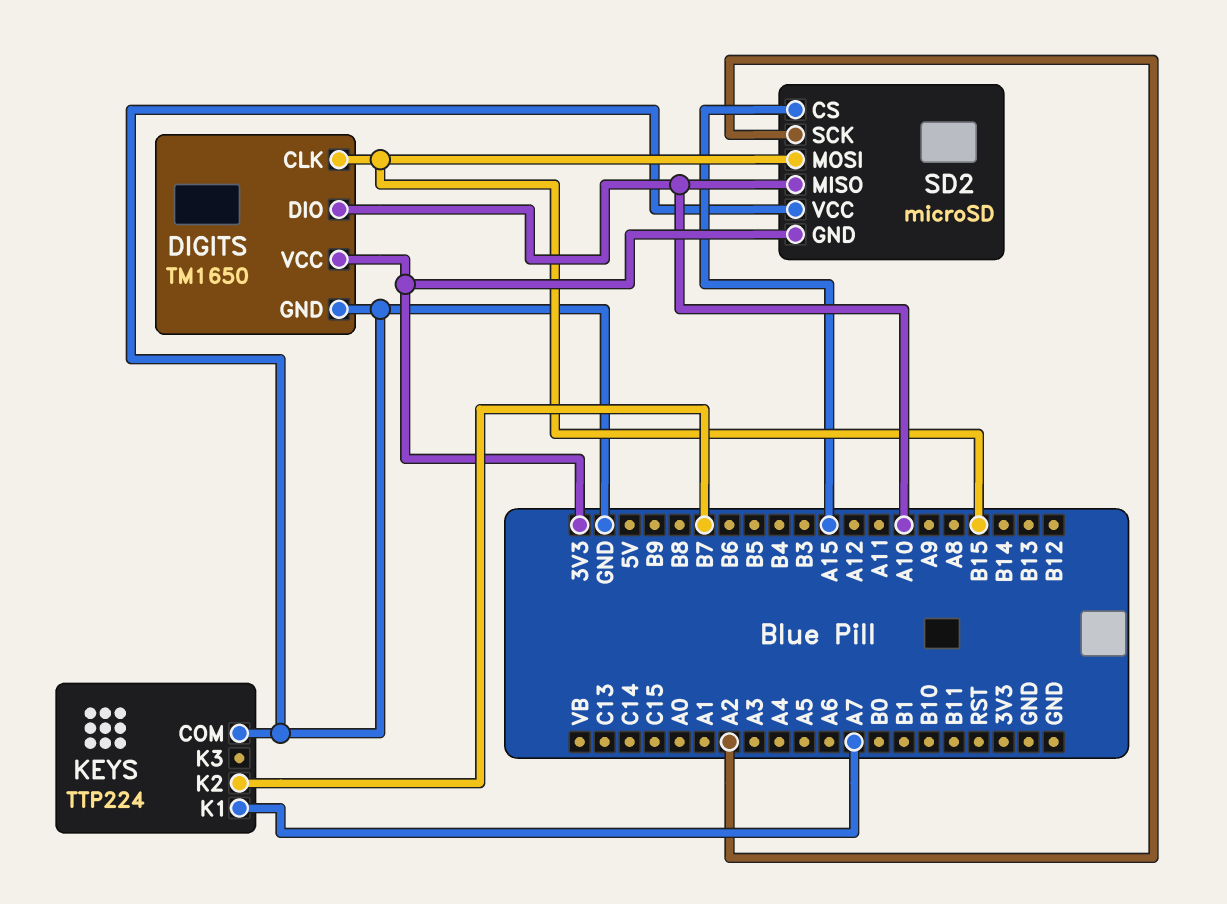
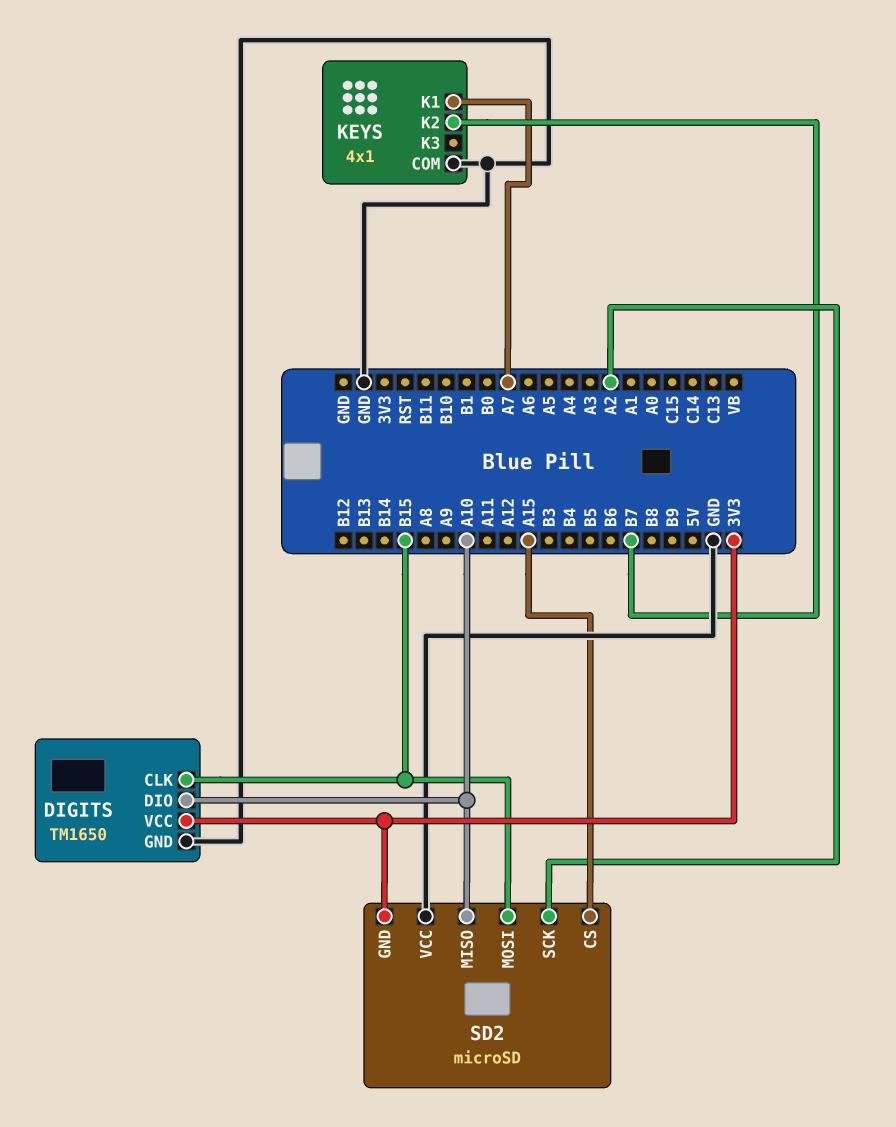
KEYS: TTP224 -> 4x1

